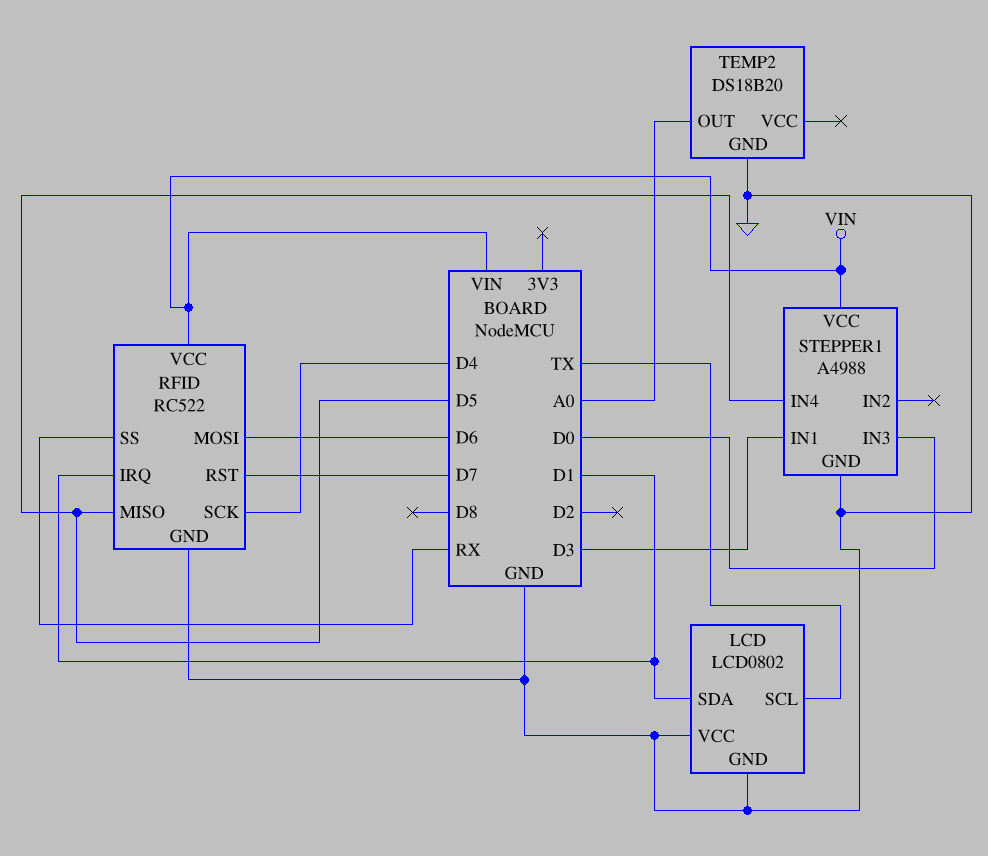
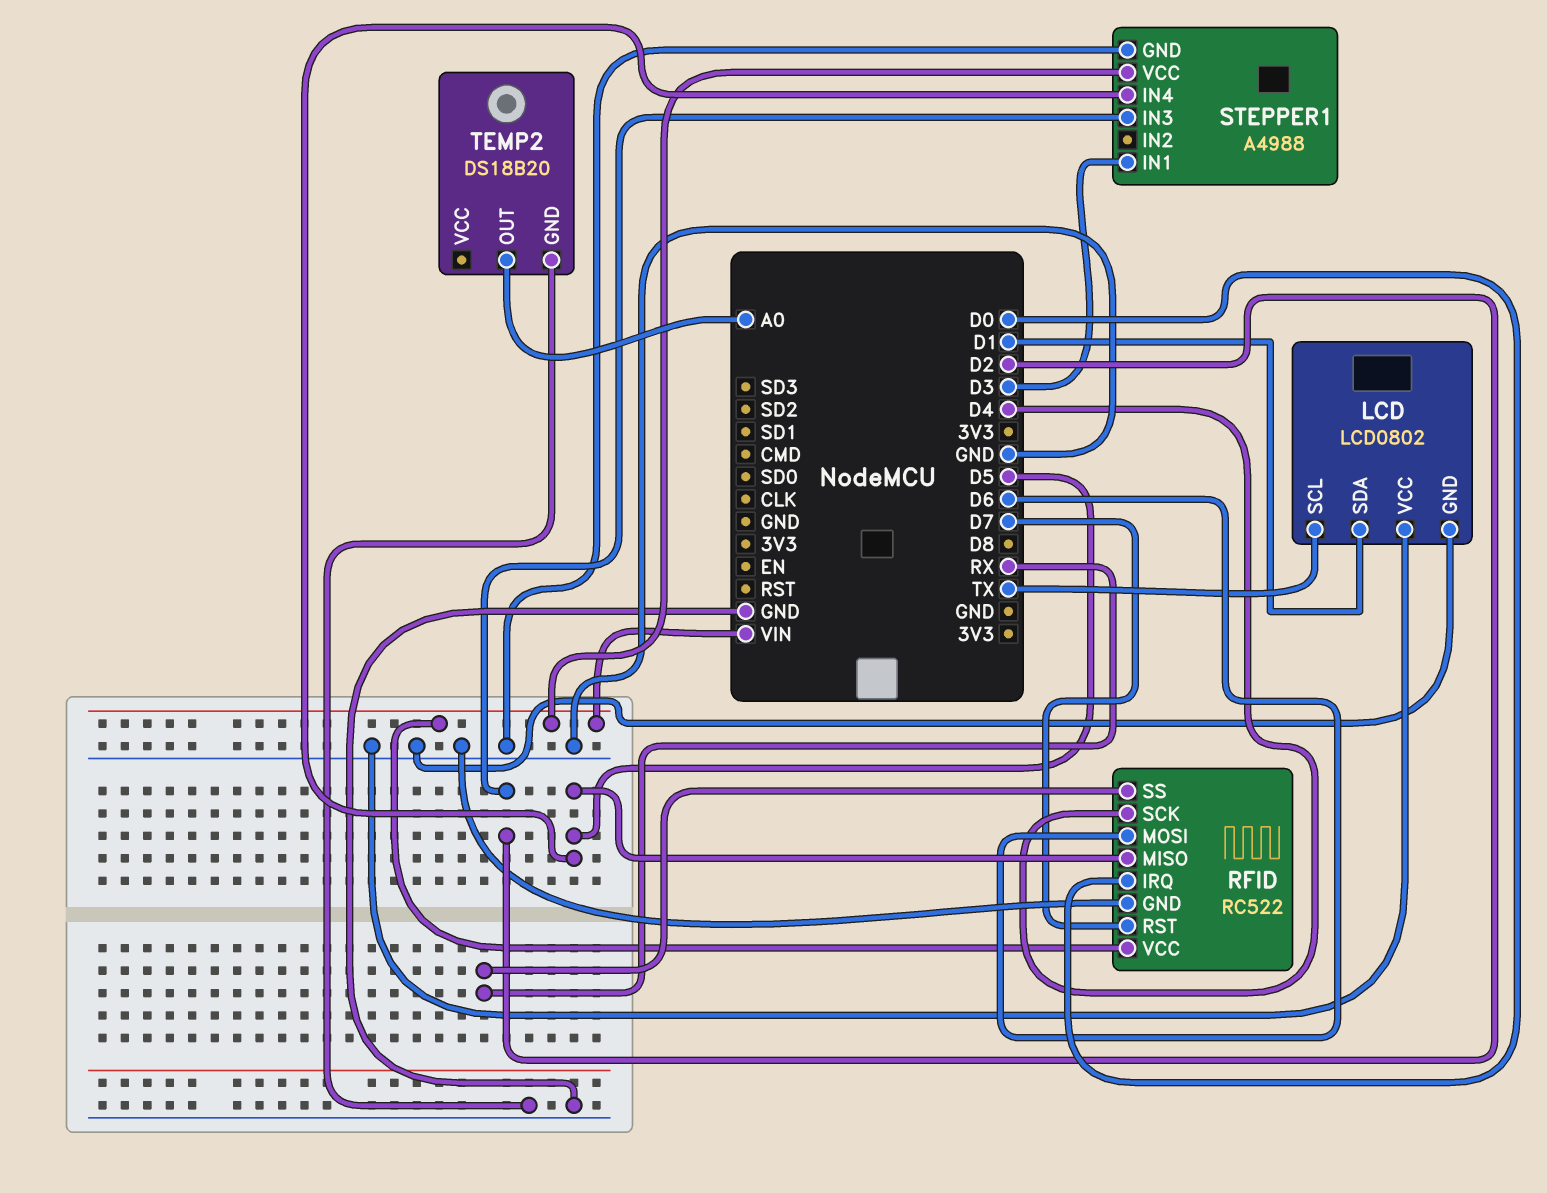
RFID pin IRQ: D1 -> D0
STEPPER1 pin IN3: D0 -> D2

